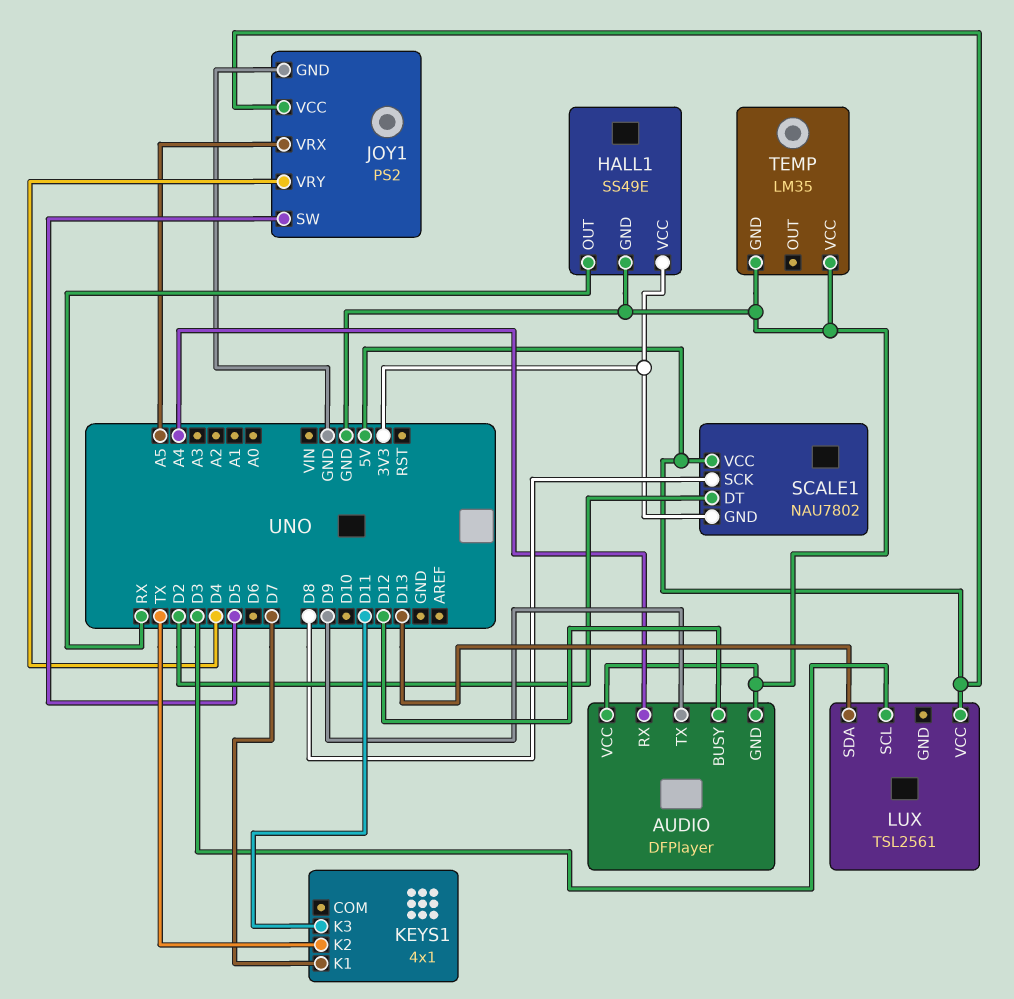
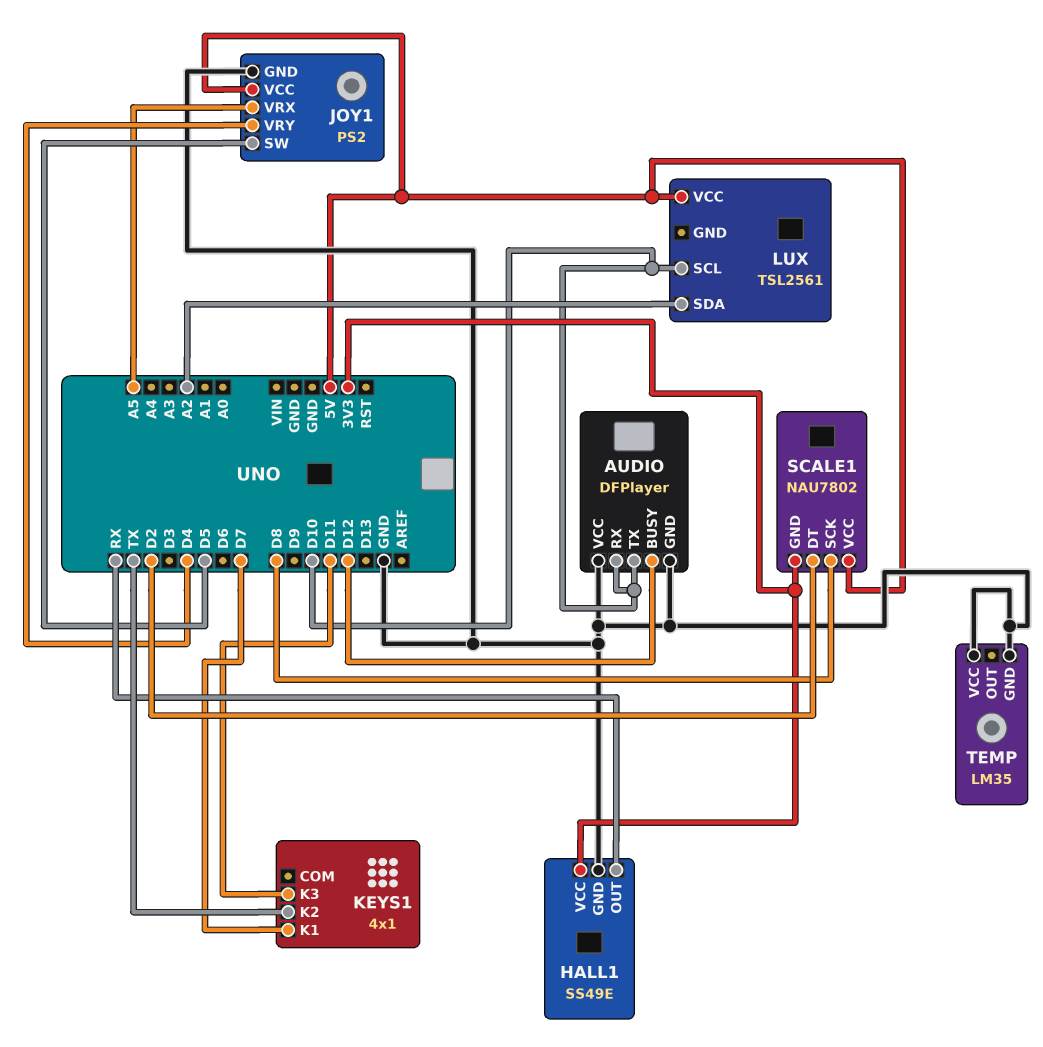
AUDIO pin RX: A4 -> D10
AUDIO pin TX: D9 -> D10
LUX pin SCL: D3 -> D10
LUX pin SDA: D13 -> A2

